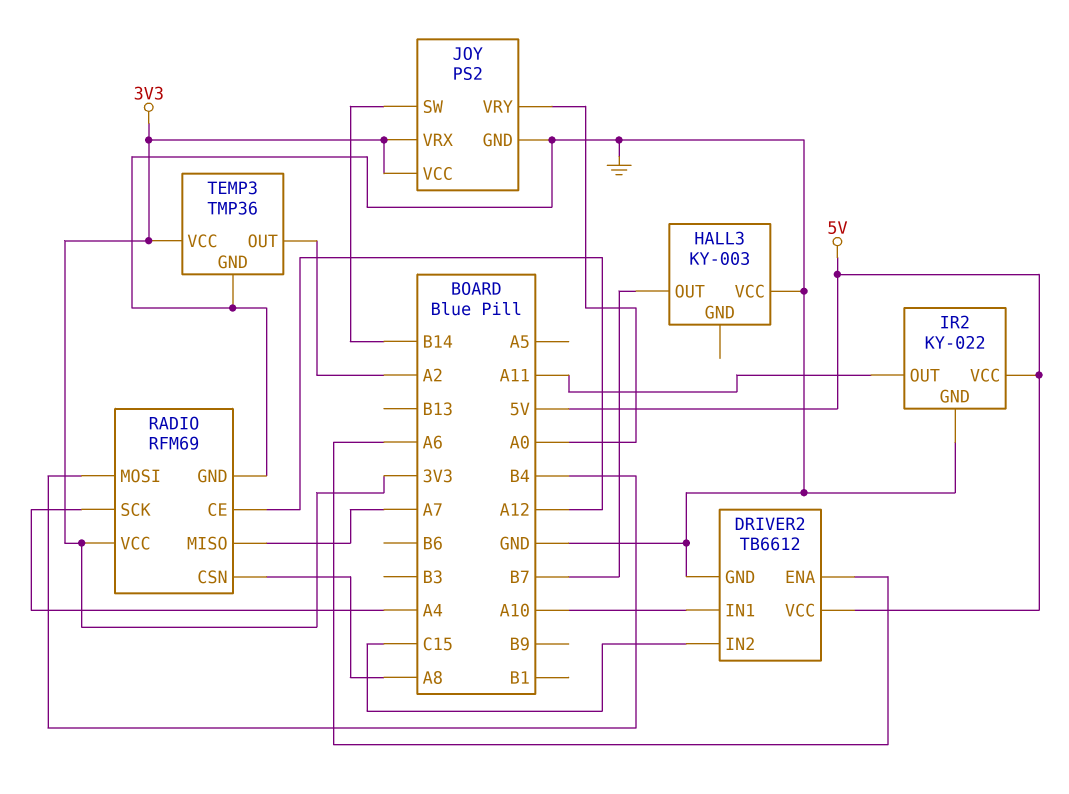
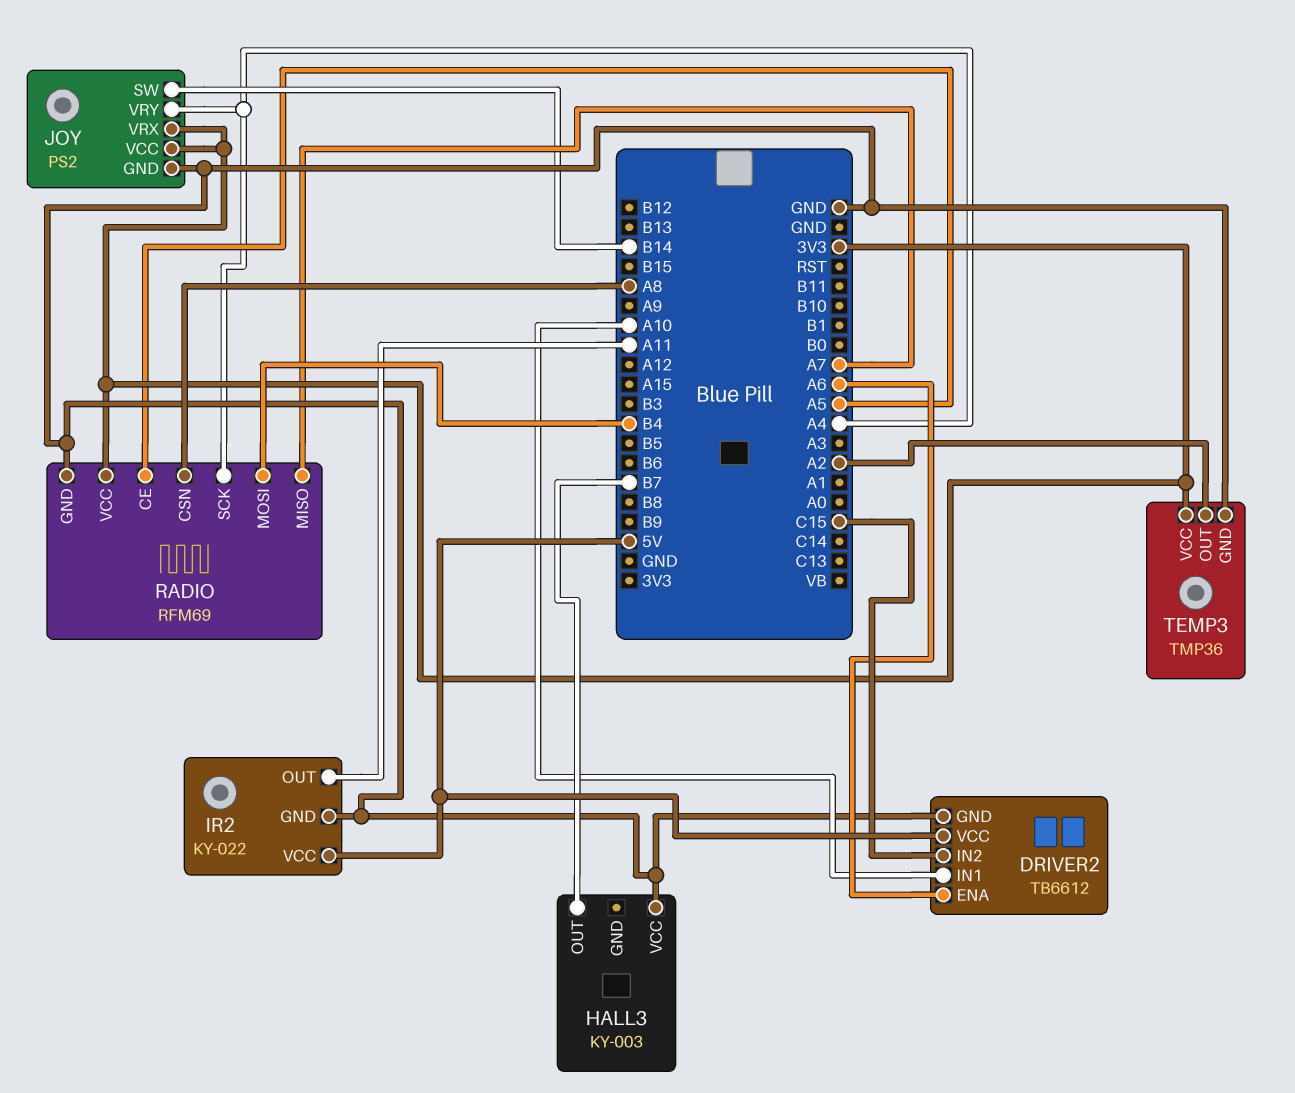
JOY pin VRY: A0 -> A4
RADIO pin CE: A12 -> A5

